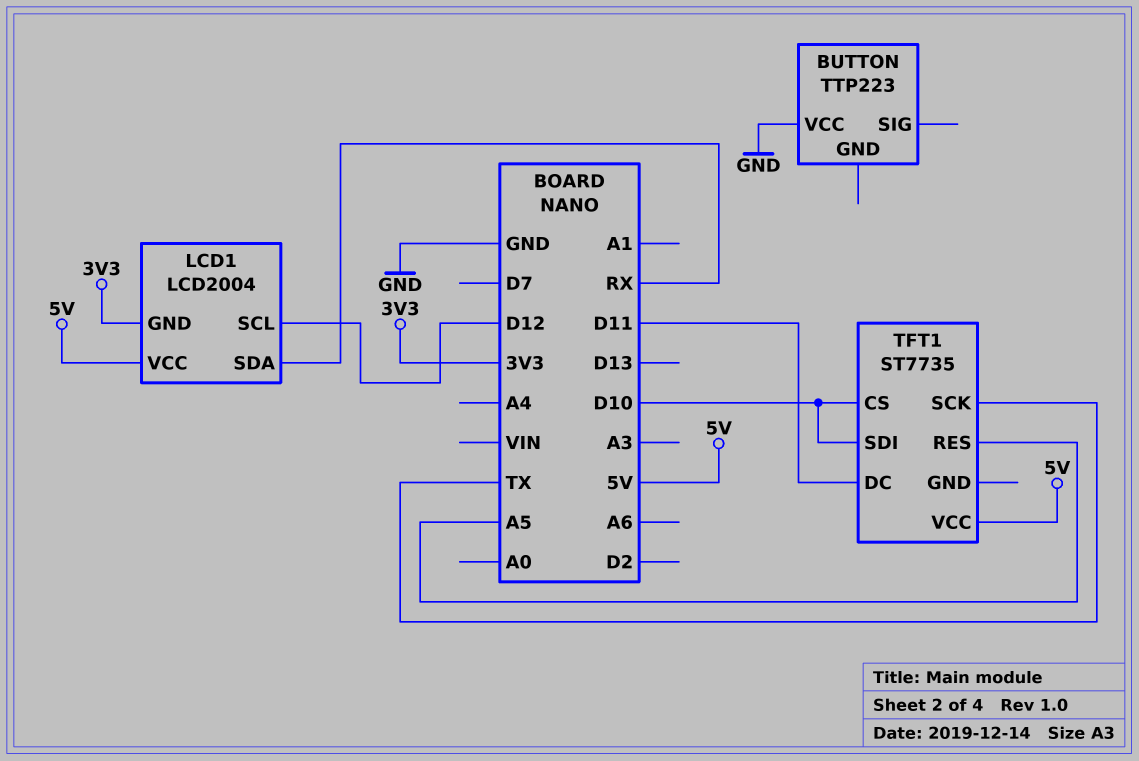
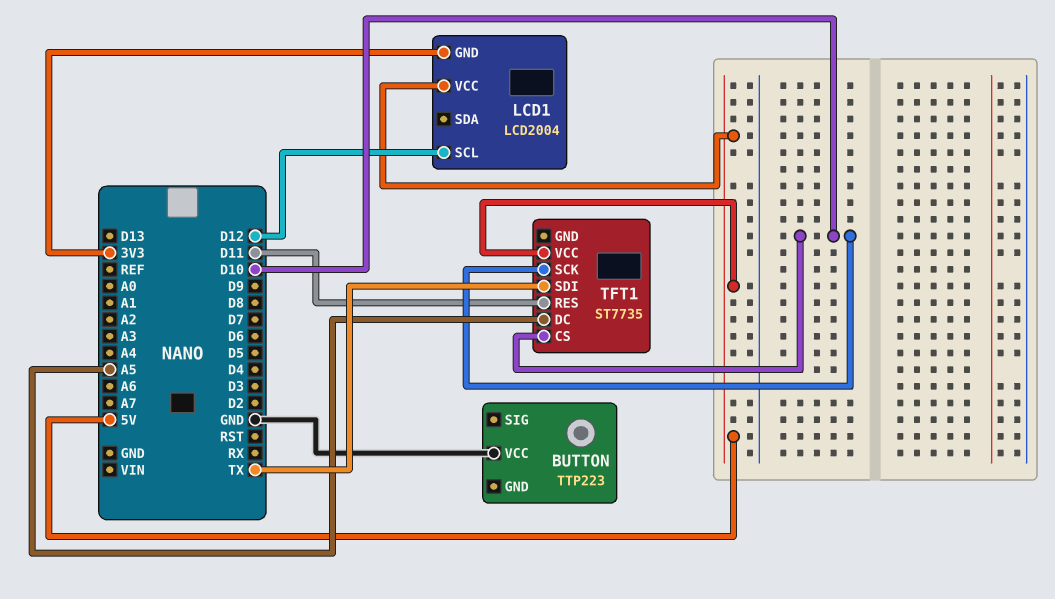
LCD1 pin SDA: RX -> none
TFT1 pin DC: D11 -> A5
TFT1 pin RES: A5 -> D11
TFT1 pin SCK: TX -> D10
TFT1 pin SDI: D10 -> TX

